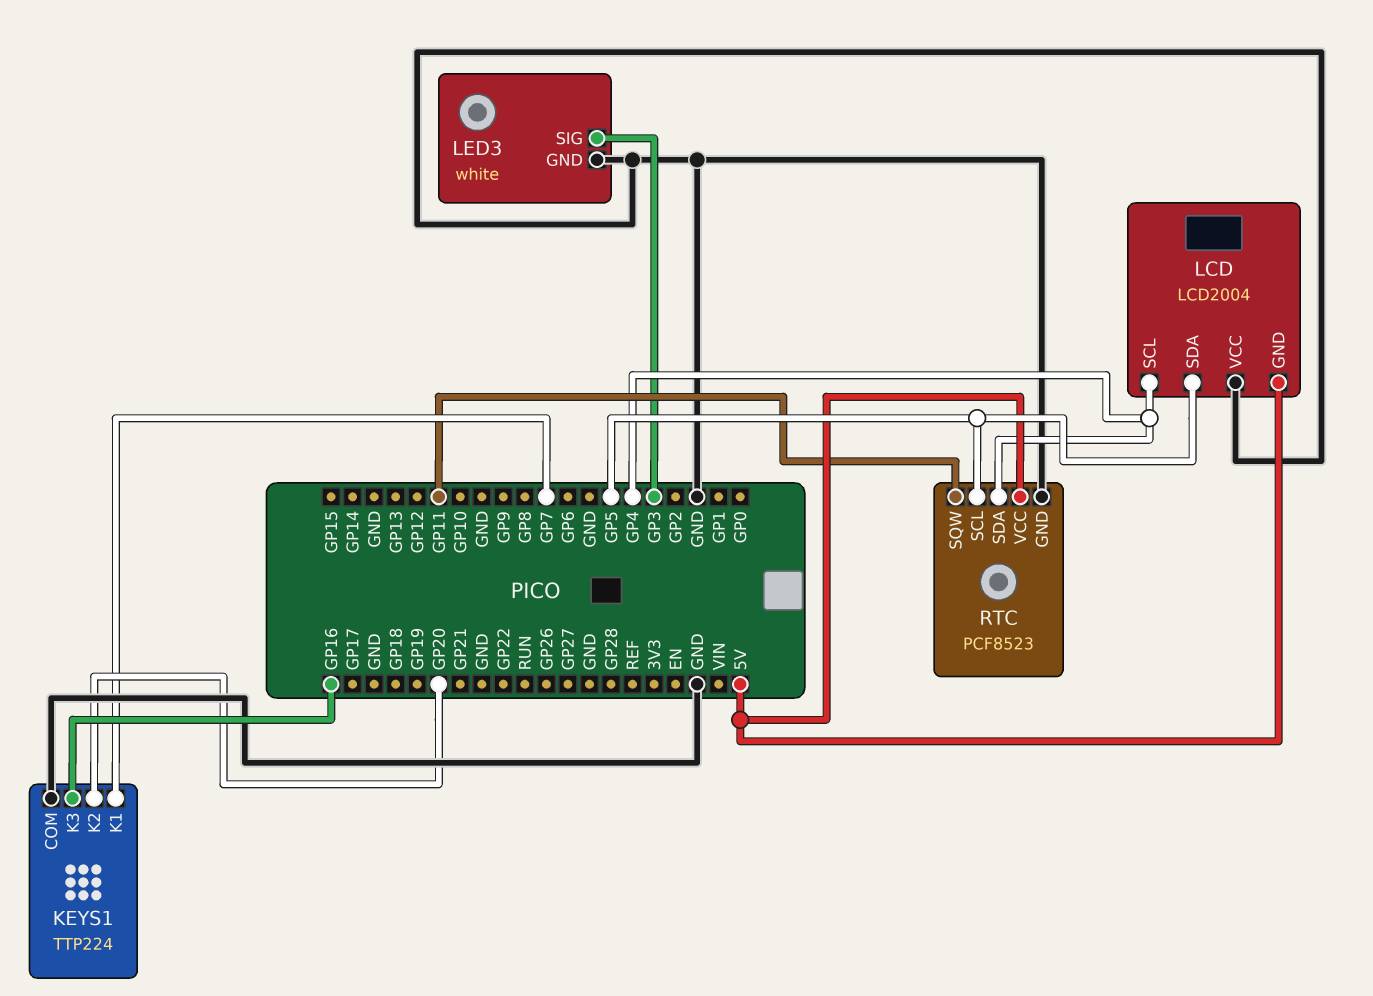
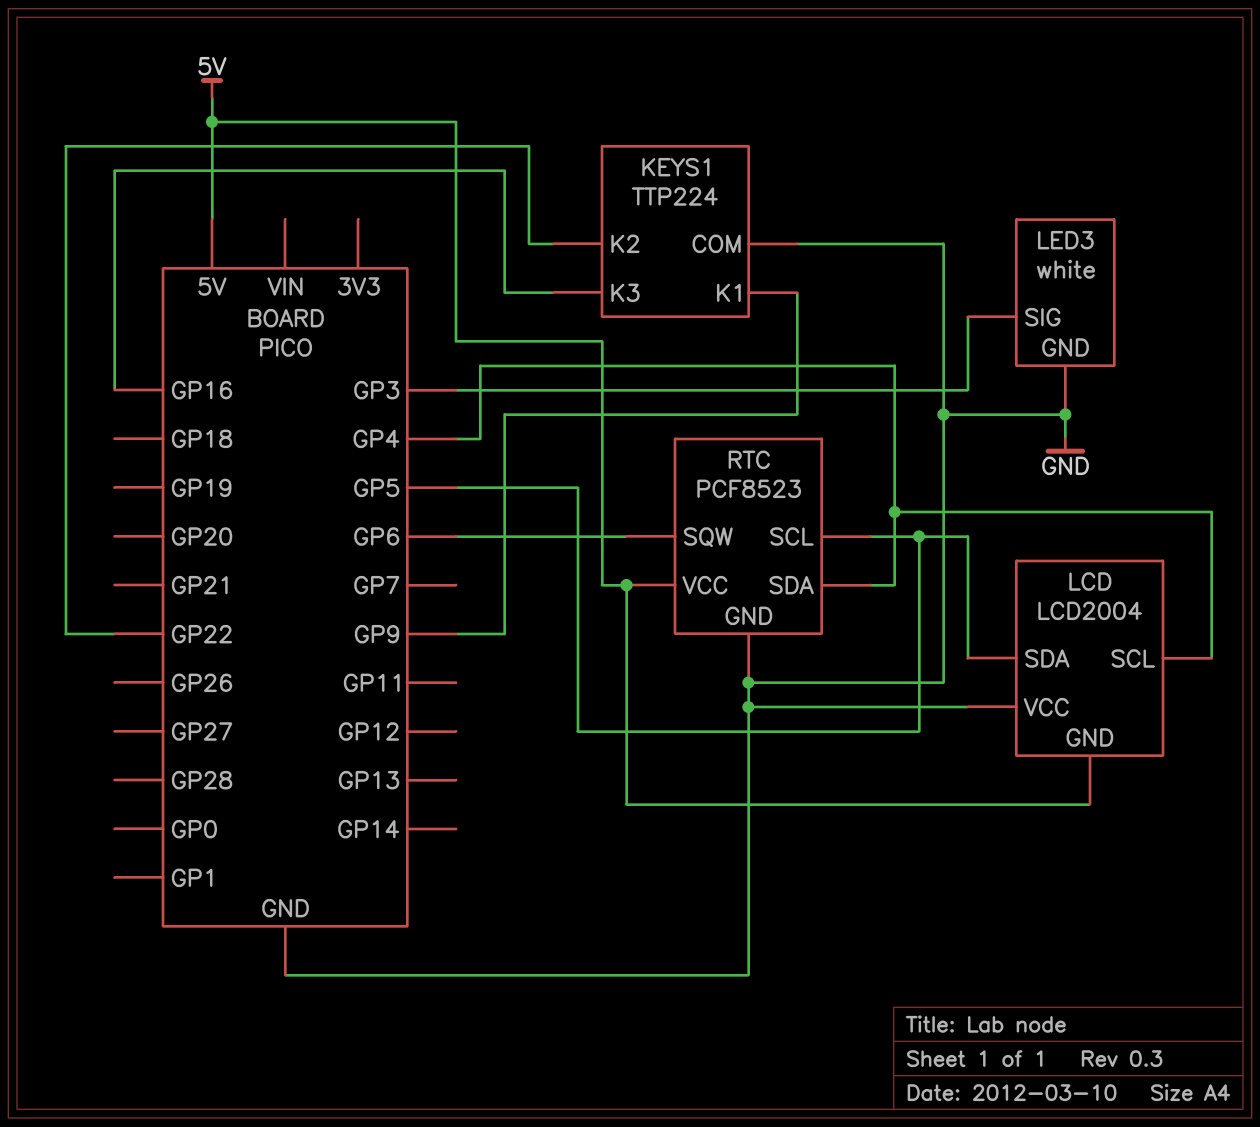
KEYS1 pin K1: GP7 -> GP9
KEYS1 pin K2: GP20 -> GP22
RTC pin SQW: GP11 -> GP6

